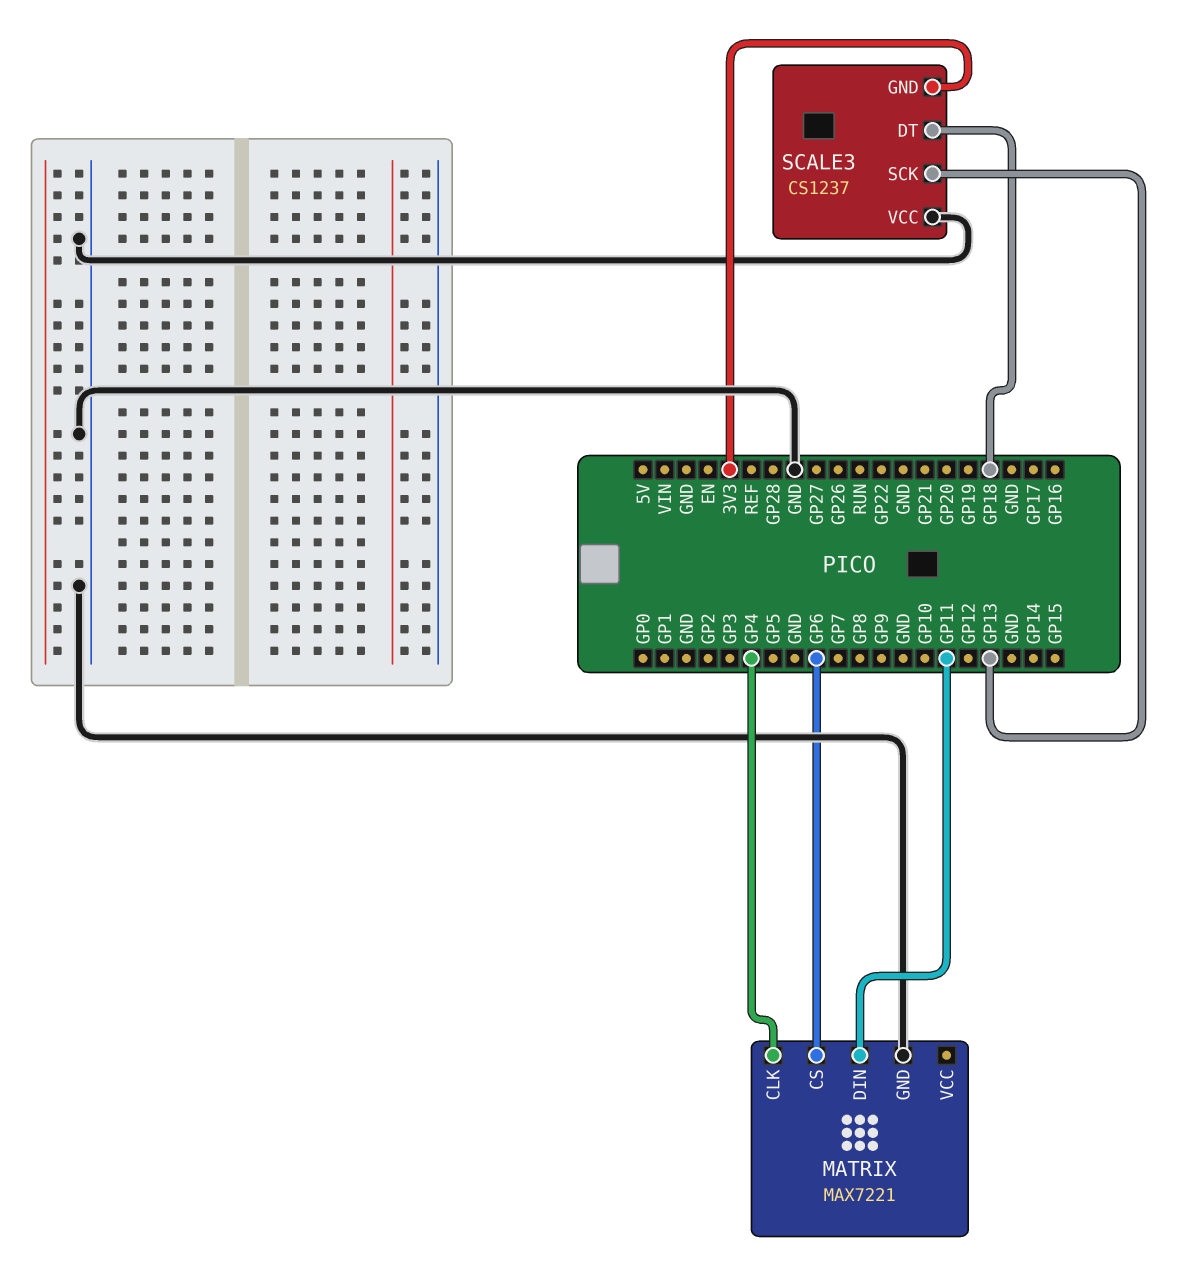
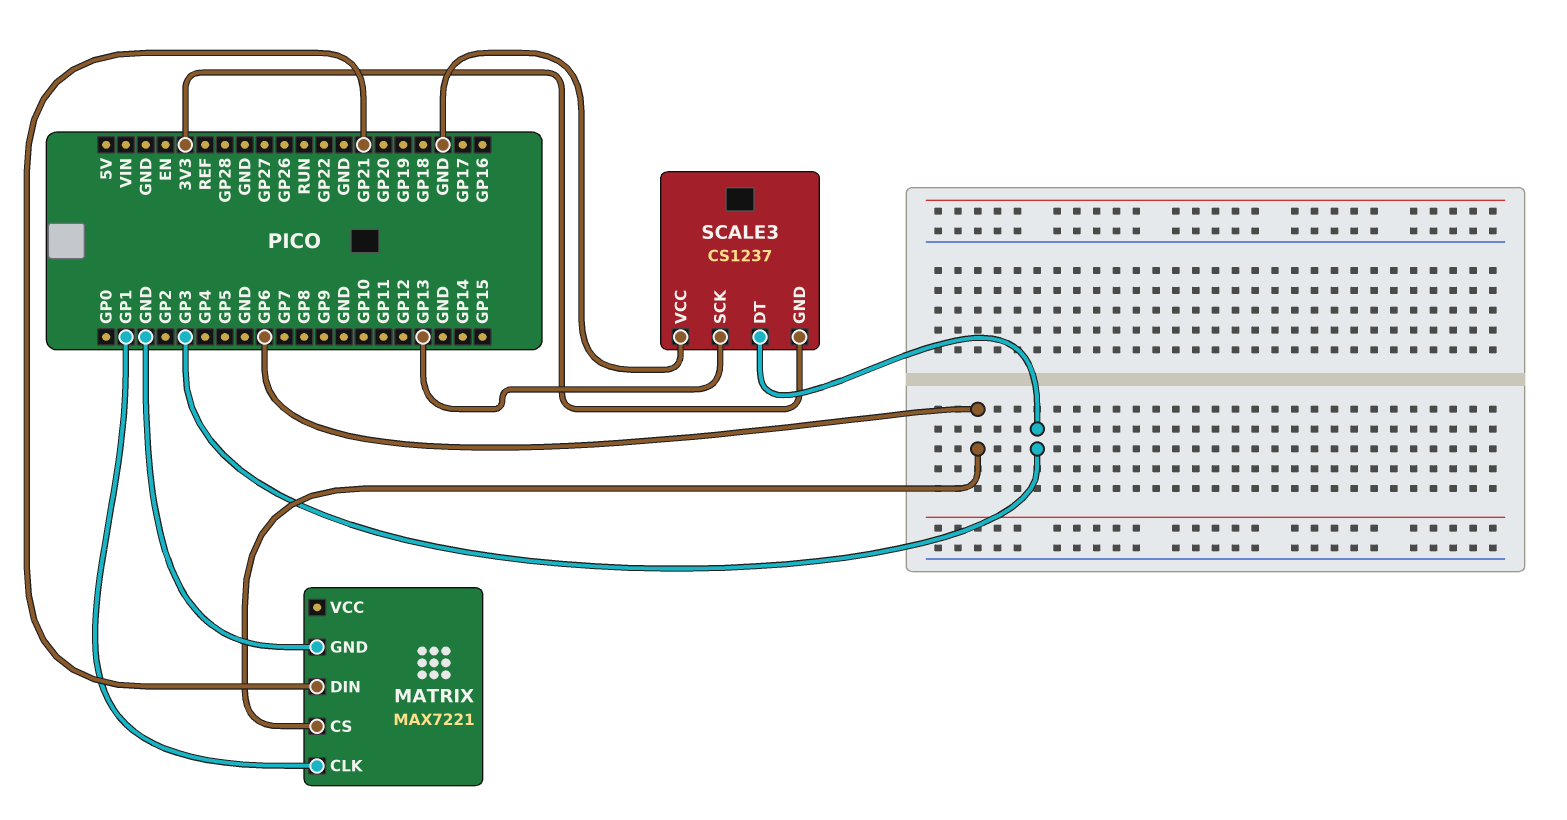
MATRIX pin CLK: GP4 -> GP1
MATRIX pin DIN: GP11 -> GP21
SCALE3 pin DT: GP18 -> GP3

